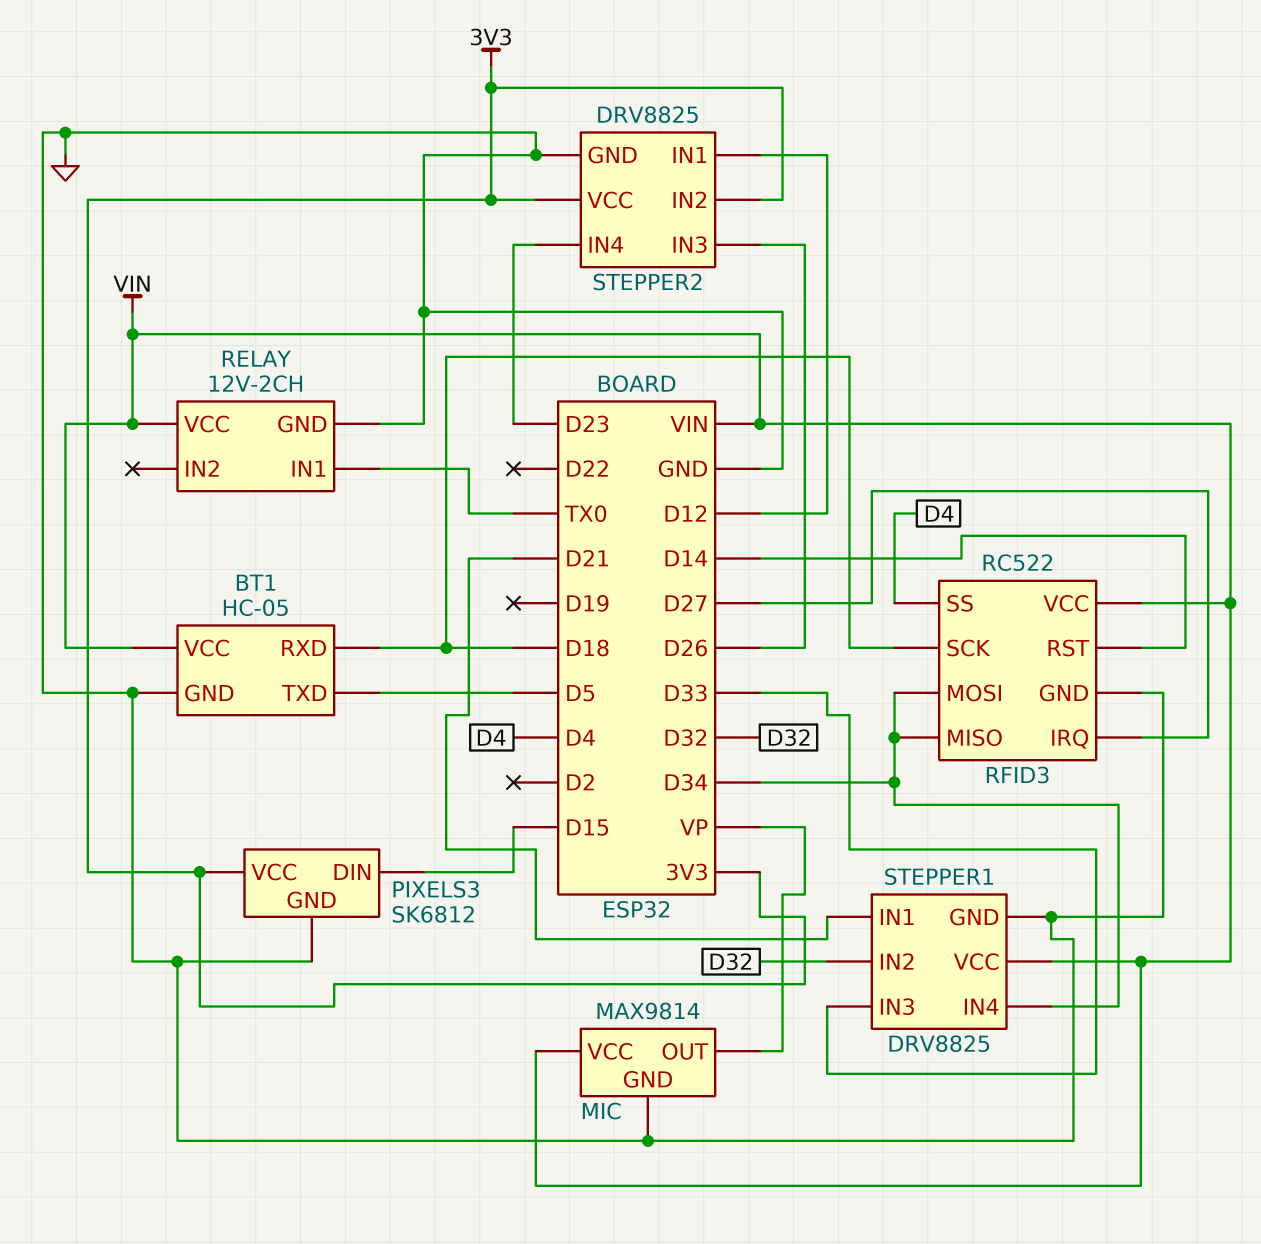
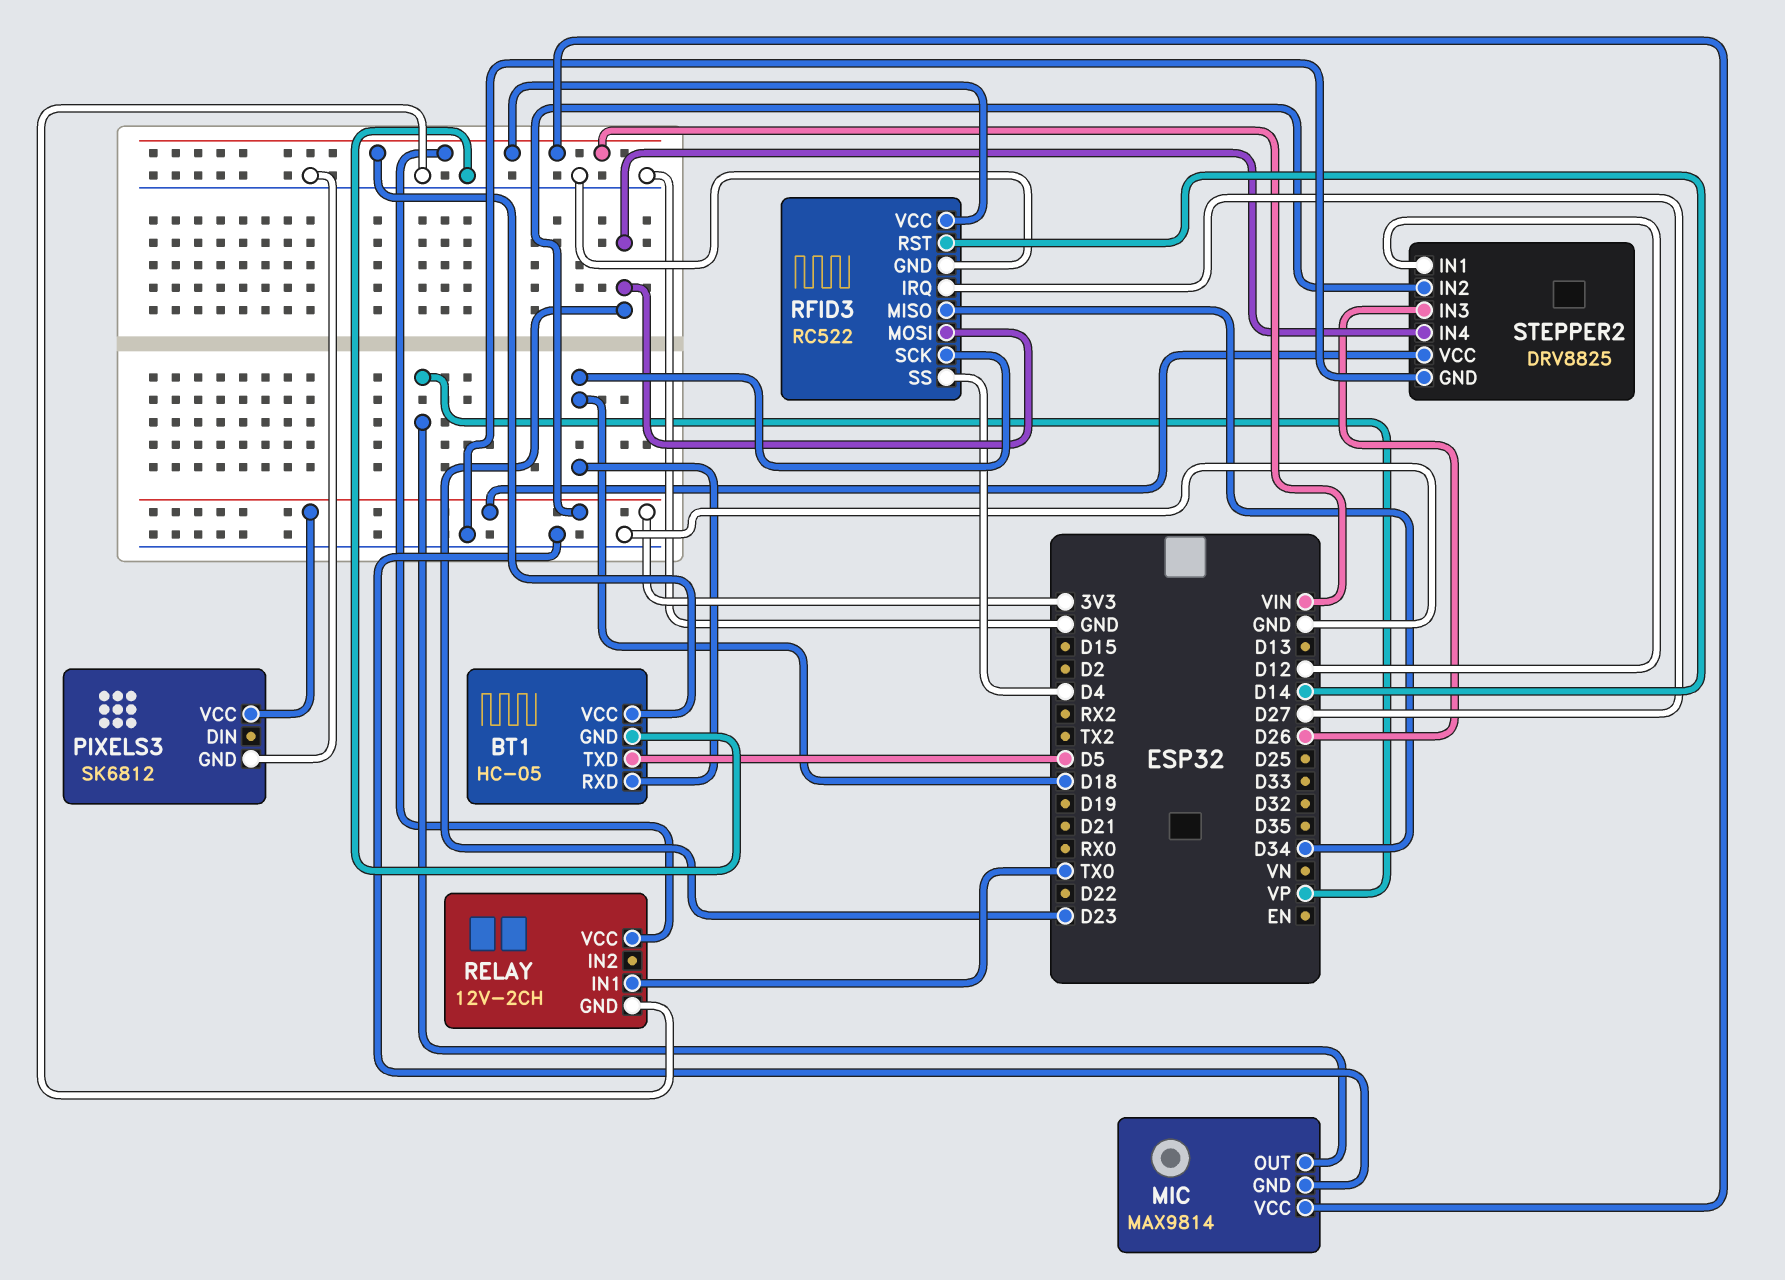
PIXELS3 pin DIN: D15 -> none
RFID3 pin MOSI: D34 -> D23
STEPPER1: DRV8825 -> none
STEPPER1 pin GND: GND -> none
STEPPER1 pin IN1: D21 -> none
STEPPER1 pin IN2: D32 -> none
STEPPER1 pin IN3: D33 -> none
STEPPER1 pin IN4: D34 -> none
STEPPER1 pin VCC: VIN -> none

